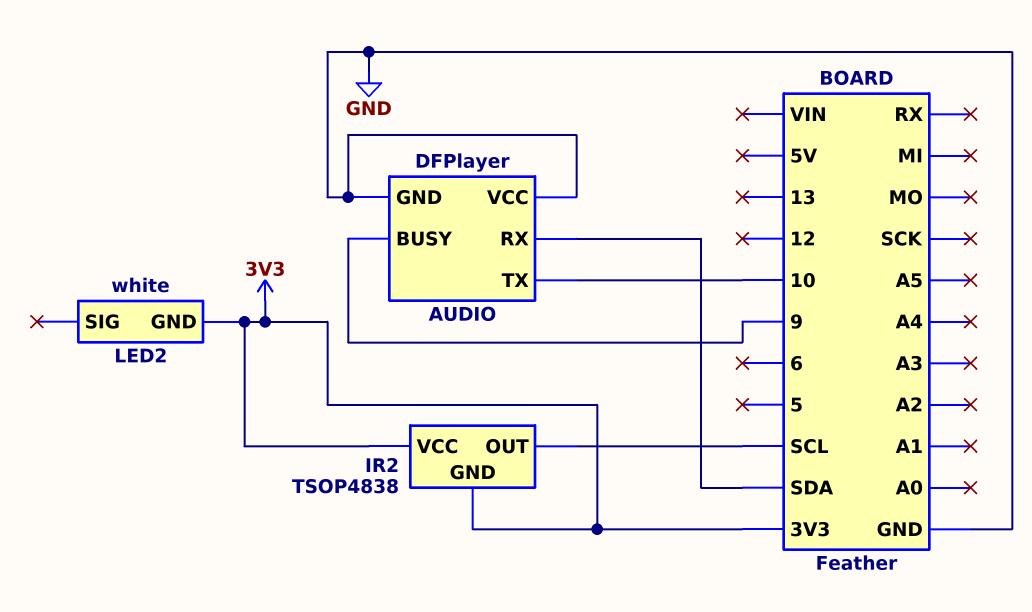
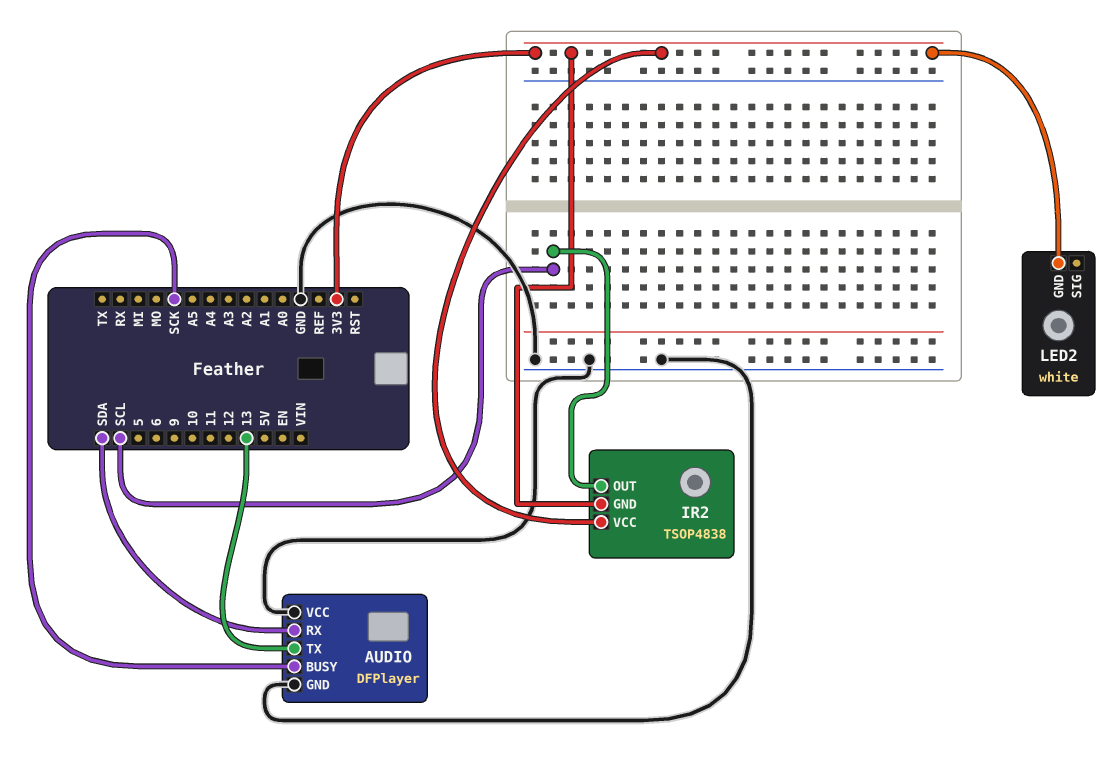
AUDIO pin BUSY: 9 -> SCK
AUDIO pin TX: 10 -> 13

